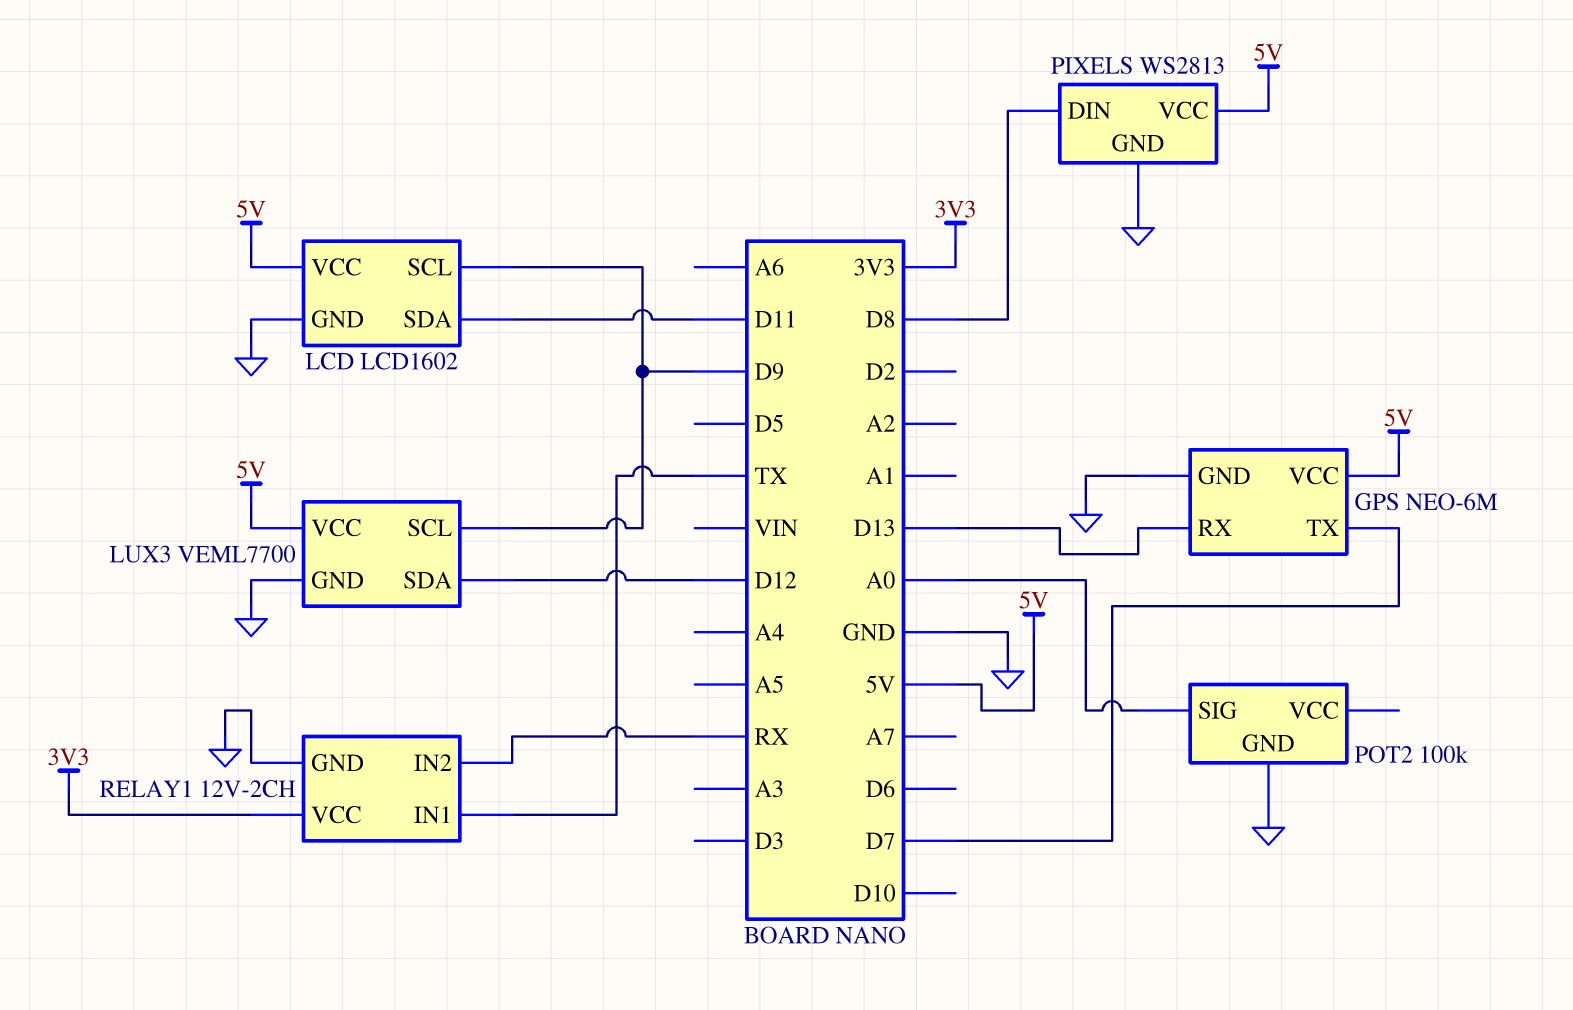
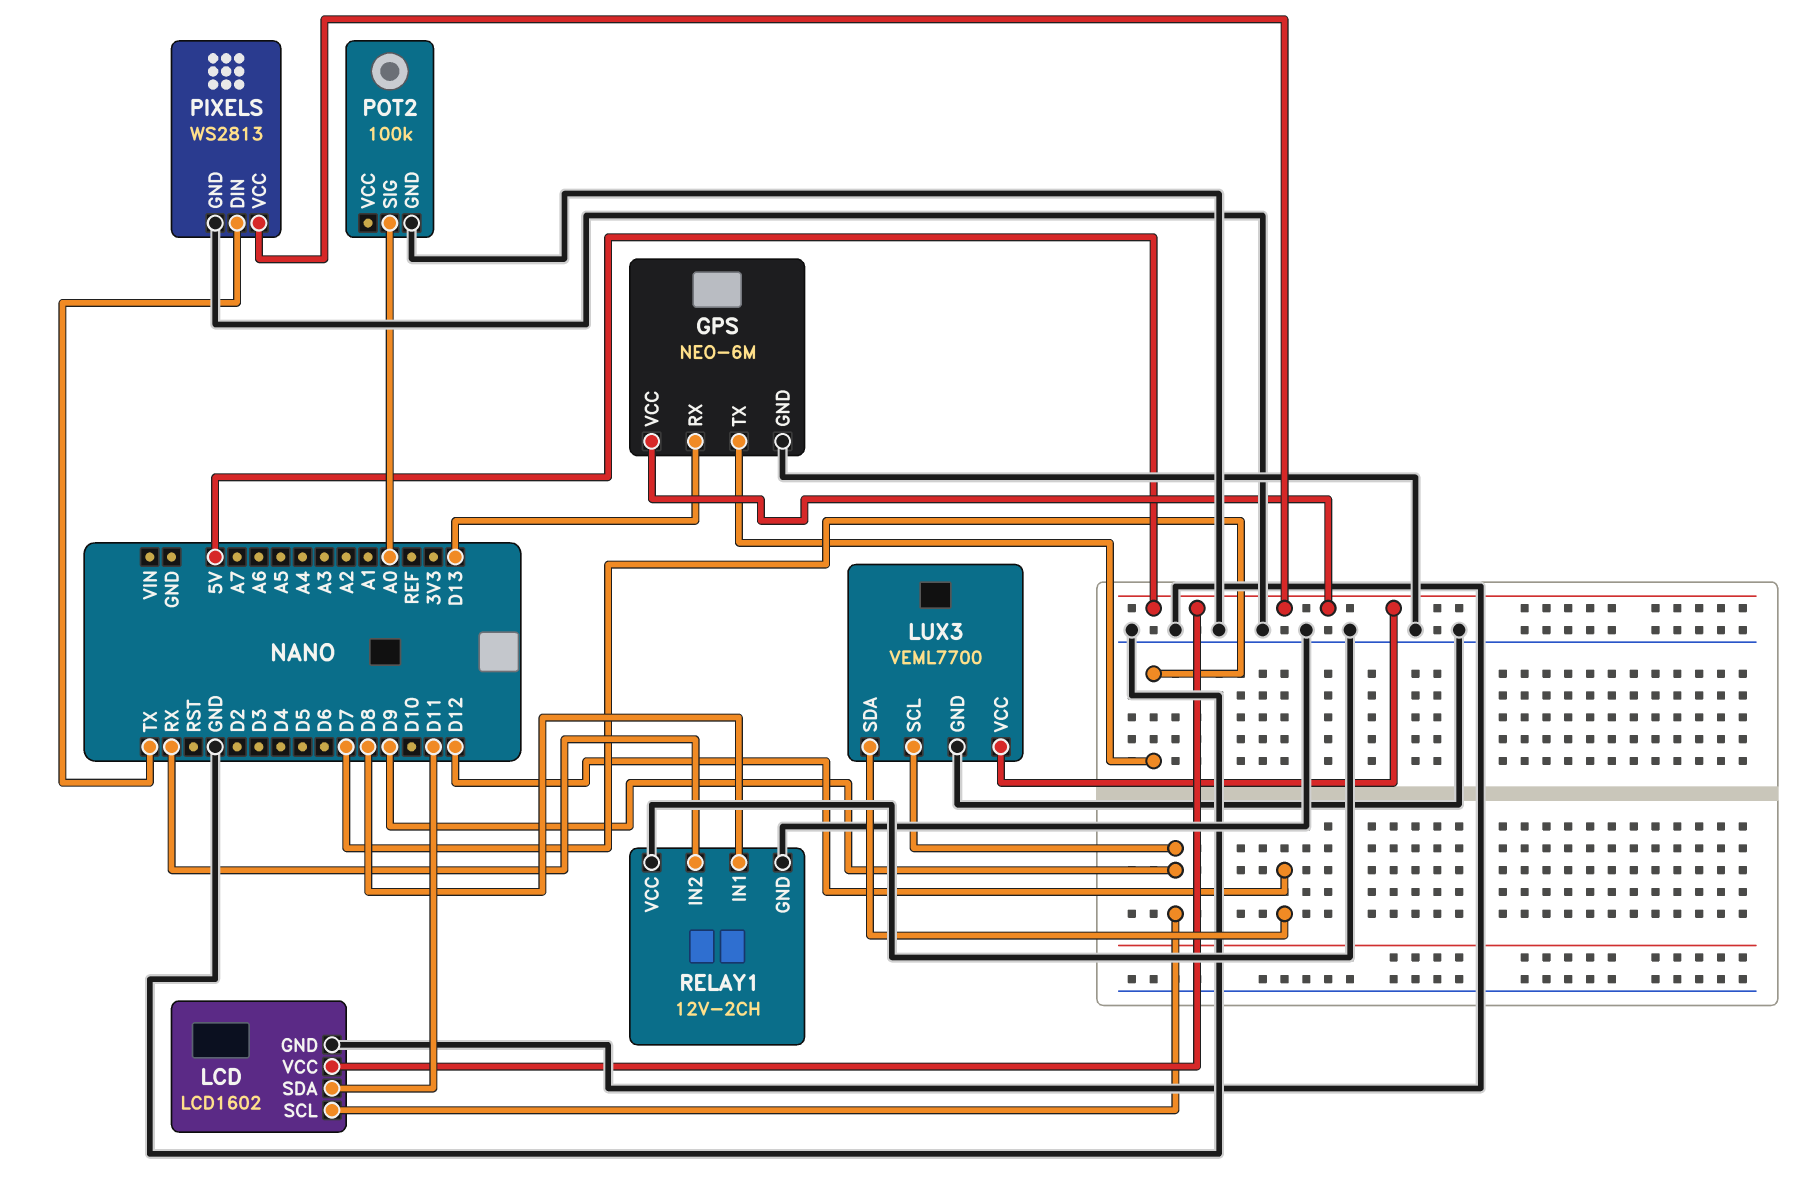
PIXELS pin DIN: D8 -> TX
RELAY1 pin IN1: TX -> D8
RELAY1 pin VCC: 3V3 -> GND

